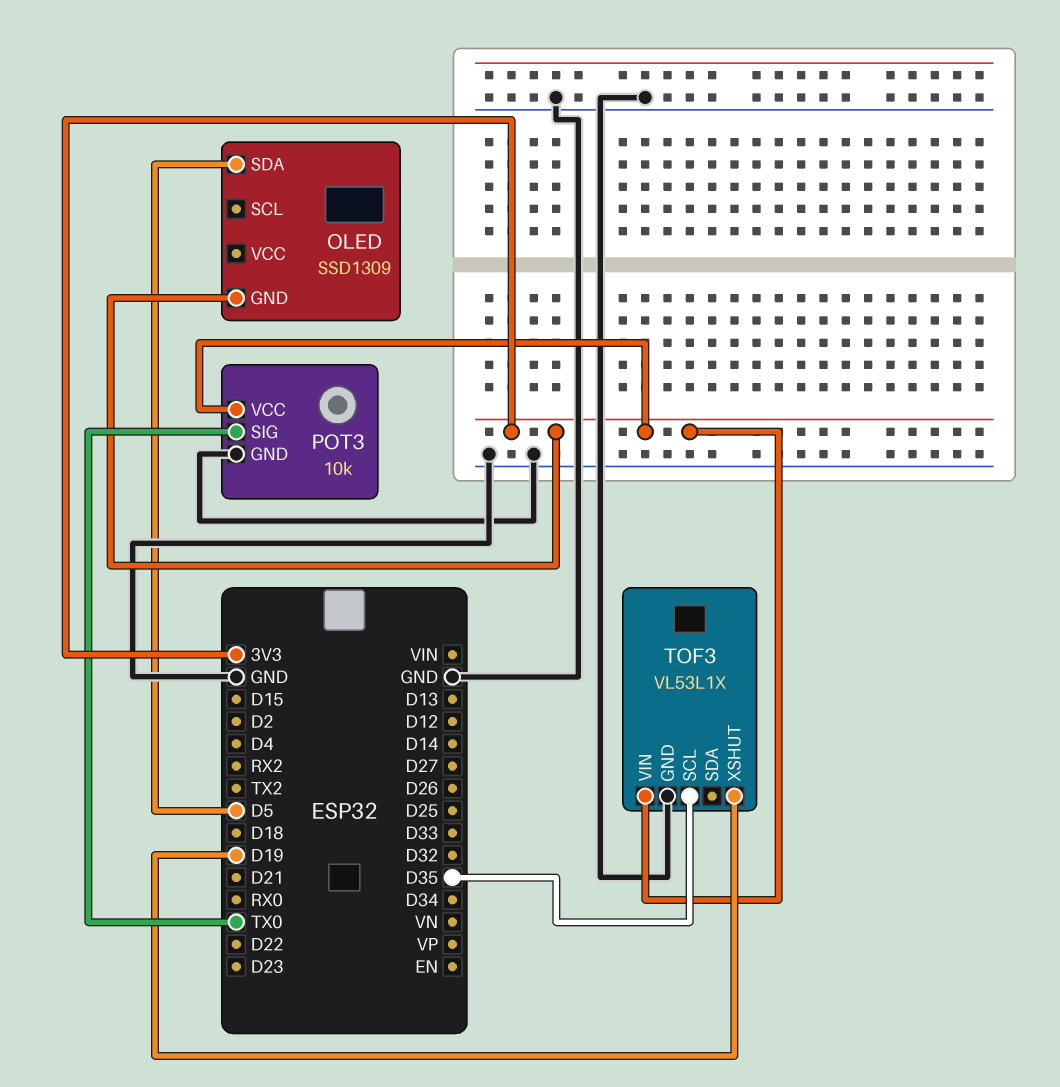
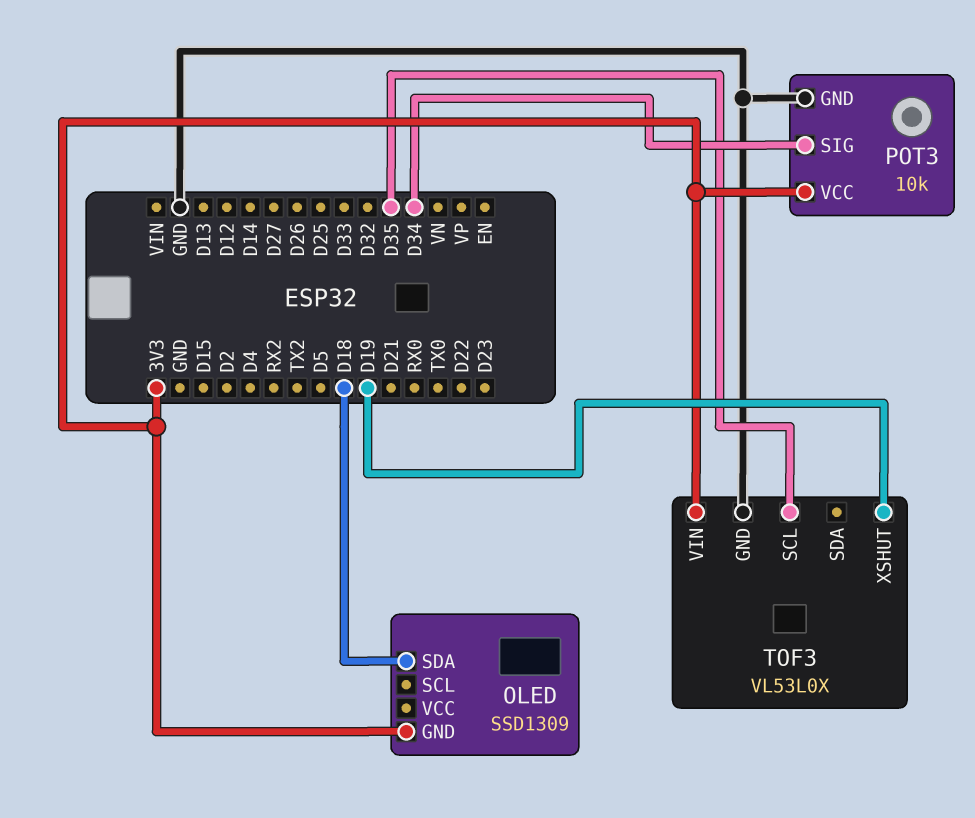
OLED pin SDA: D5 -> D18
POT3 pin SIG: TX0 -> D34
TOF3: VL53L1X -> VL53L0X

